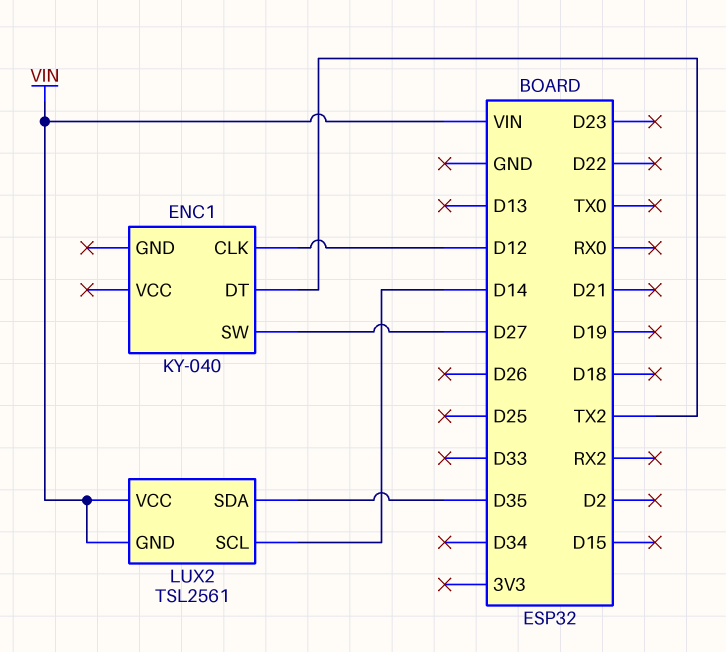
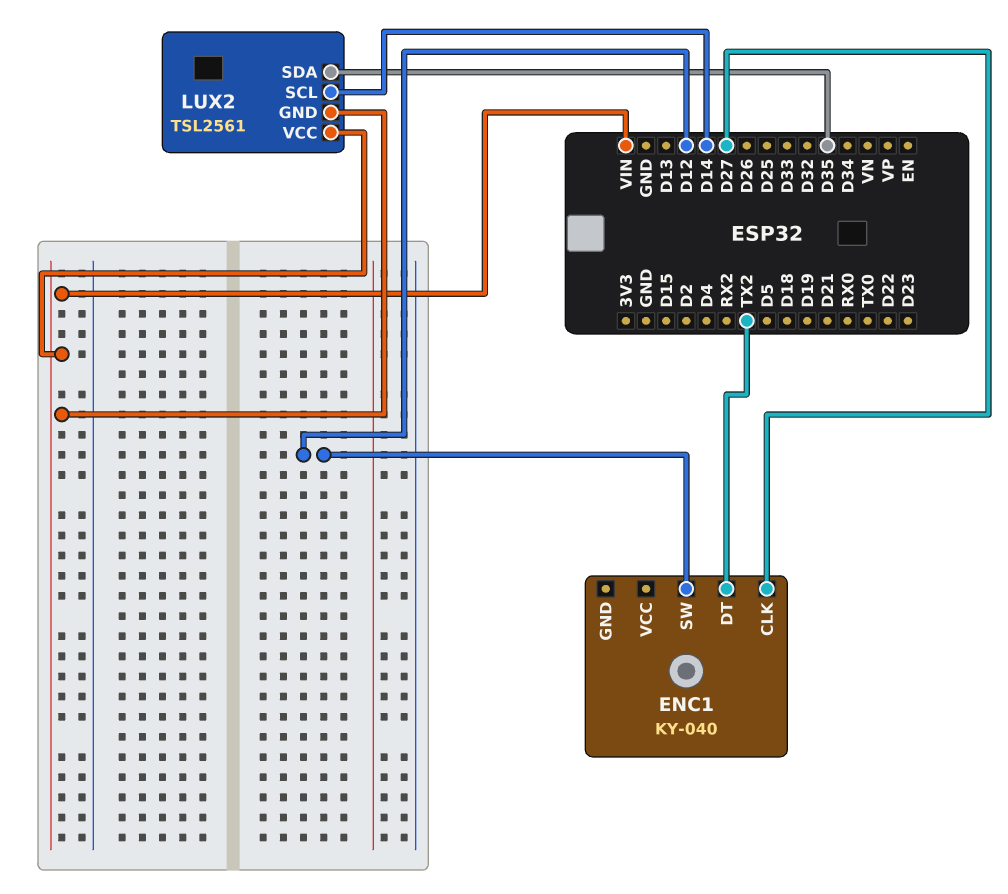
ENC1 pin CLK: D12 -> D27
ENC1 pin SW: D27 -> D12

